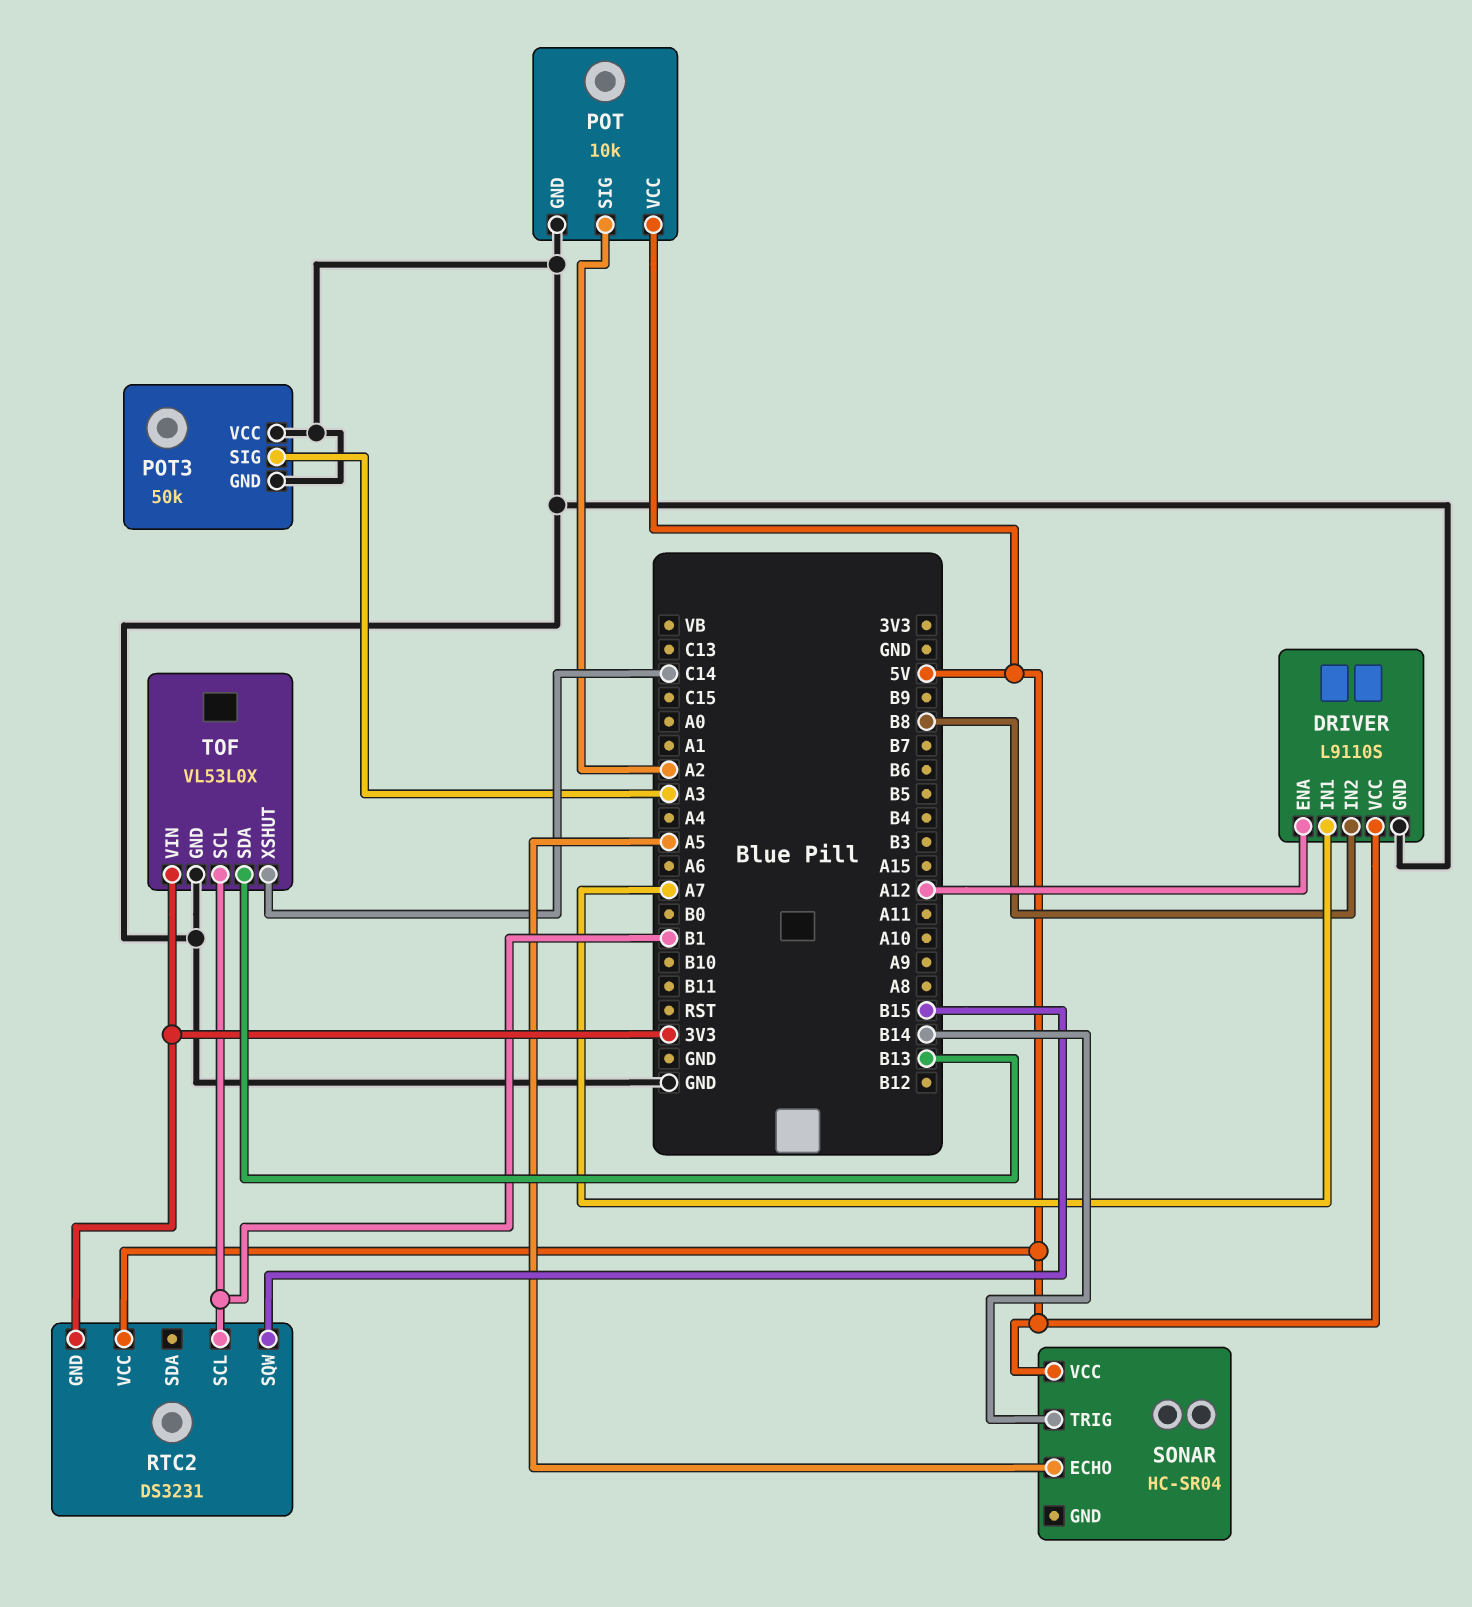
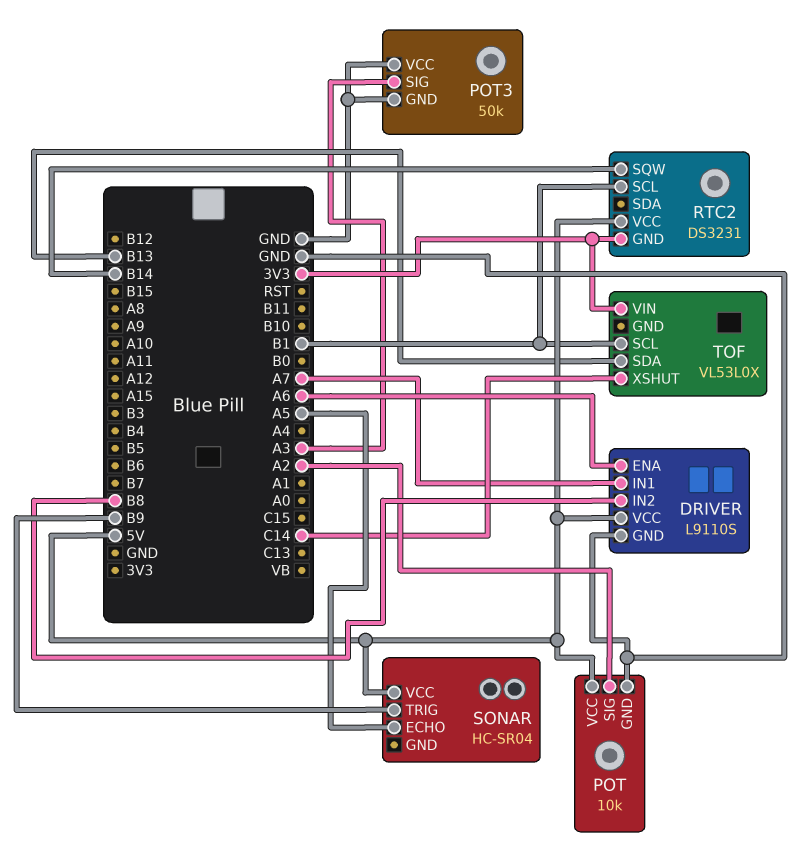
DRIVER pin ENA: A12 -> A6
RTC2 pin SQW: B15 -> B14
SONAR pin TRIG: B14 -> B9
TOF pin GND: GND -> none

